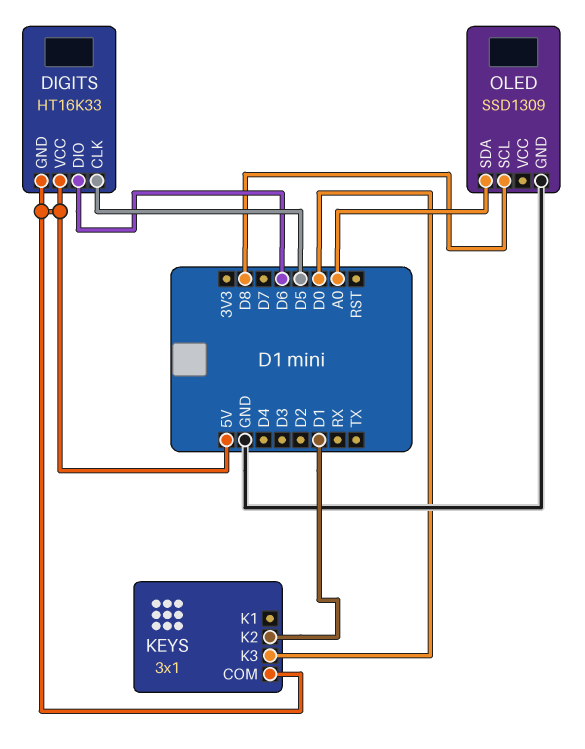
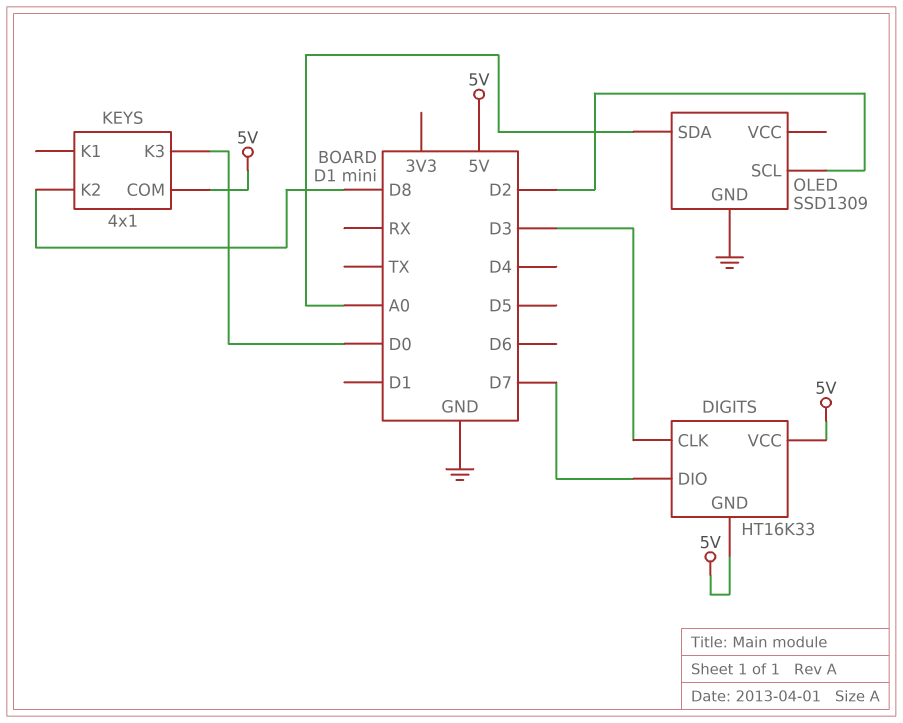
DIGITS pin CLK: D5 -> D3
DIGITS pin DIO: D6 -> D7
KEYS: 3x1 -> 4x1
KEYS pin K2: D1 -> D8
OLED pin SCL: D8 -> D2

